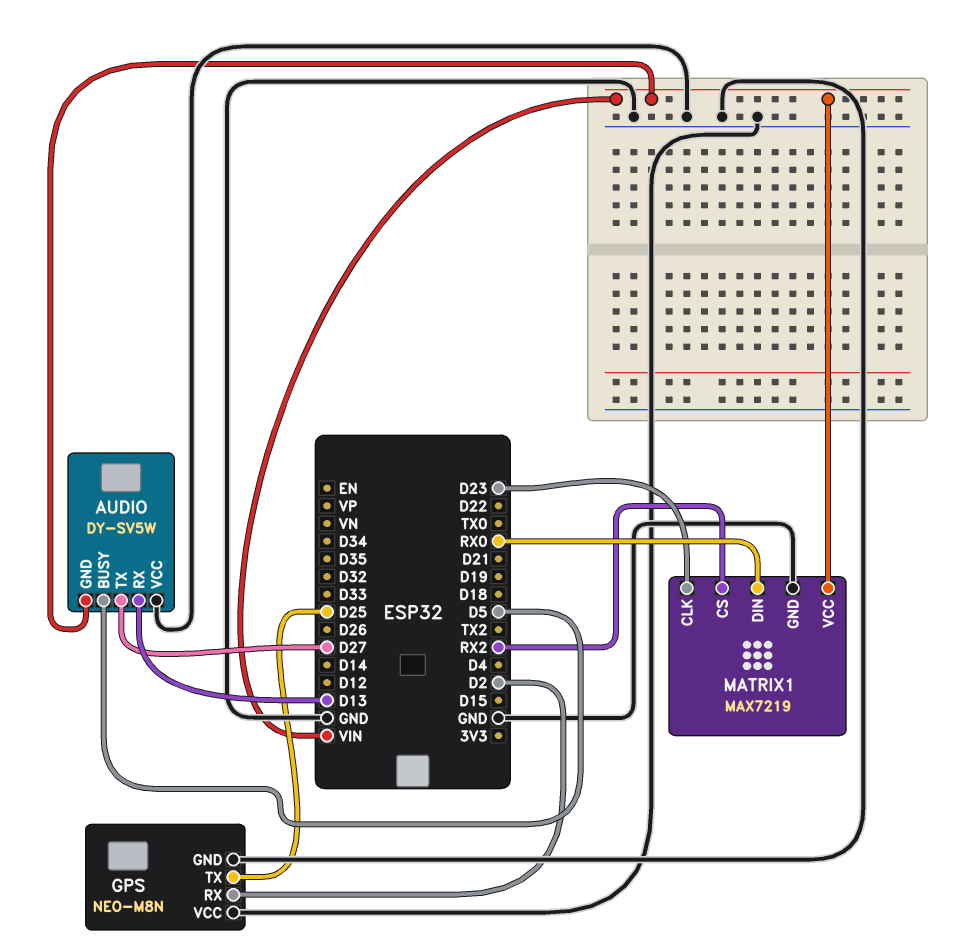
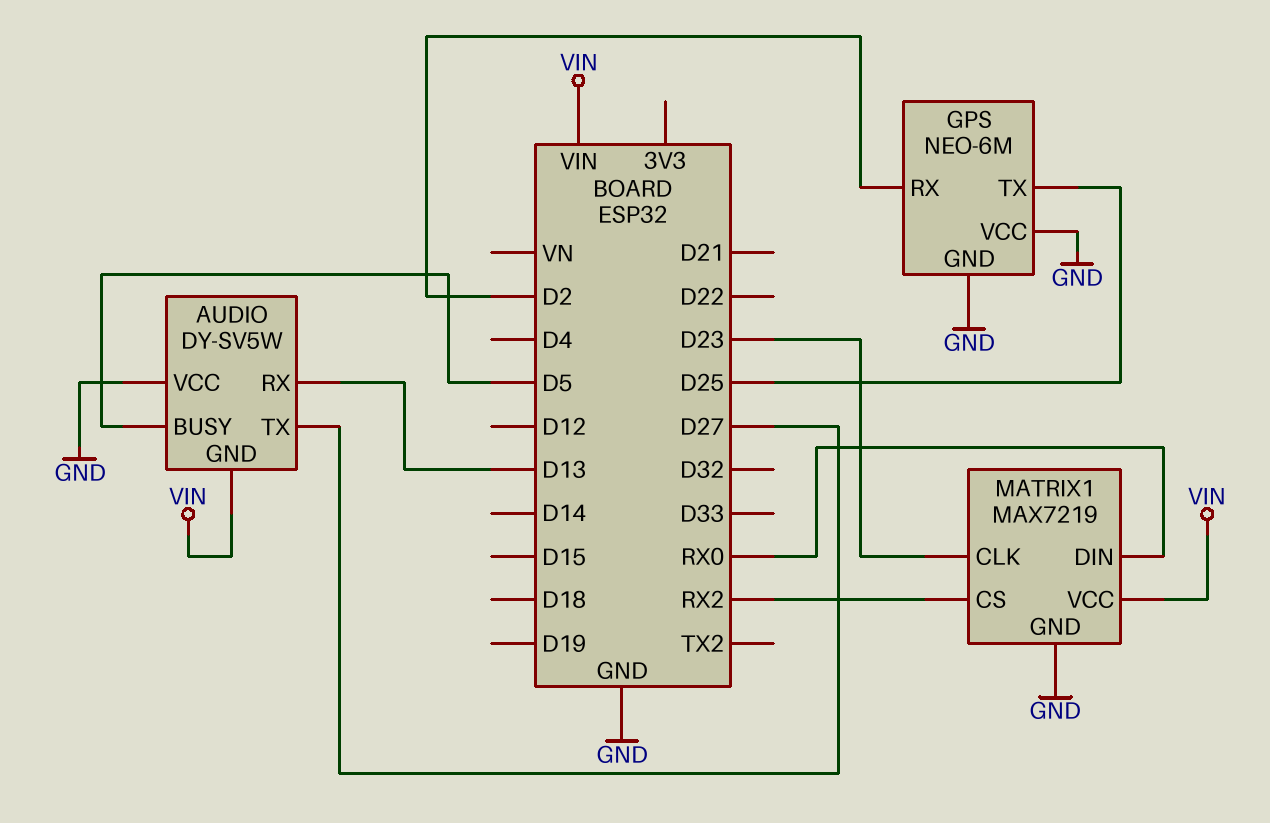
GPS: NEO-M8N -> NEO-6M

